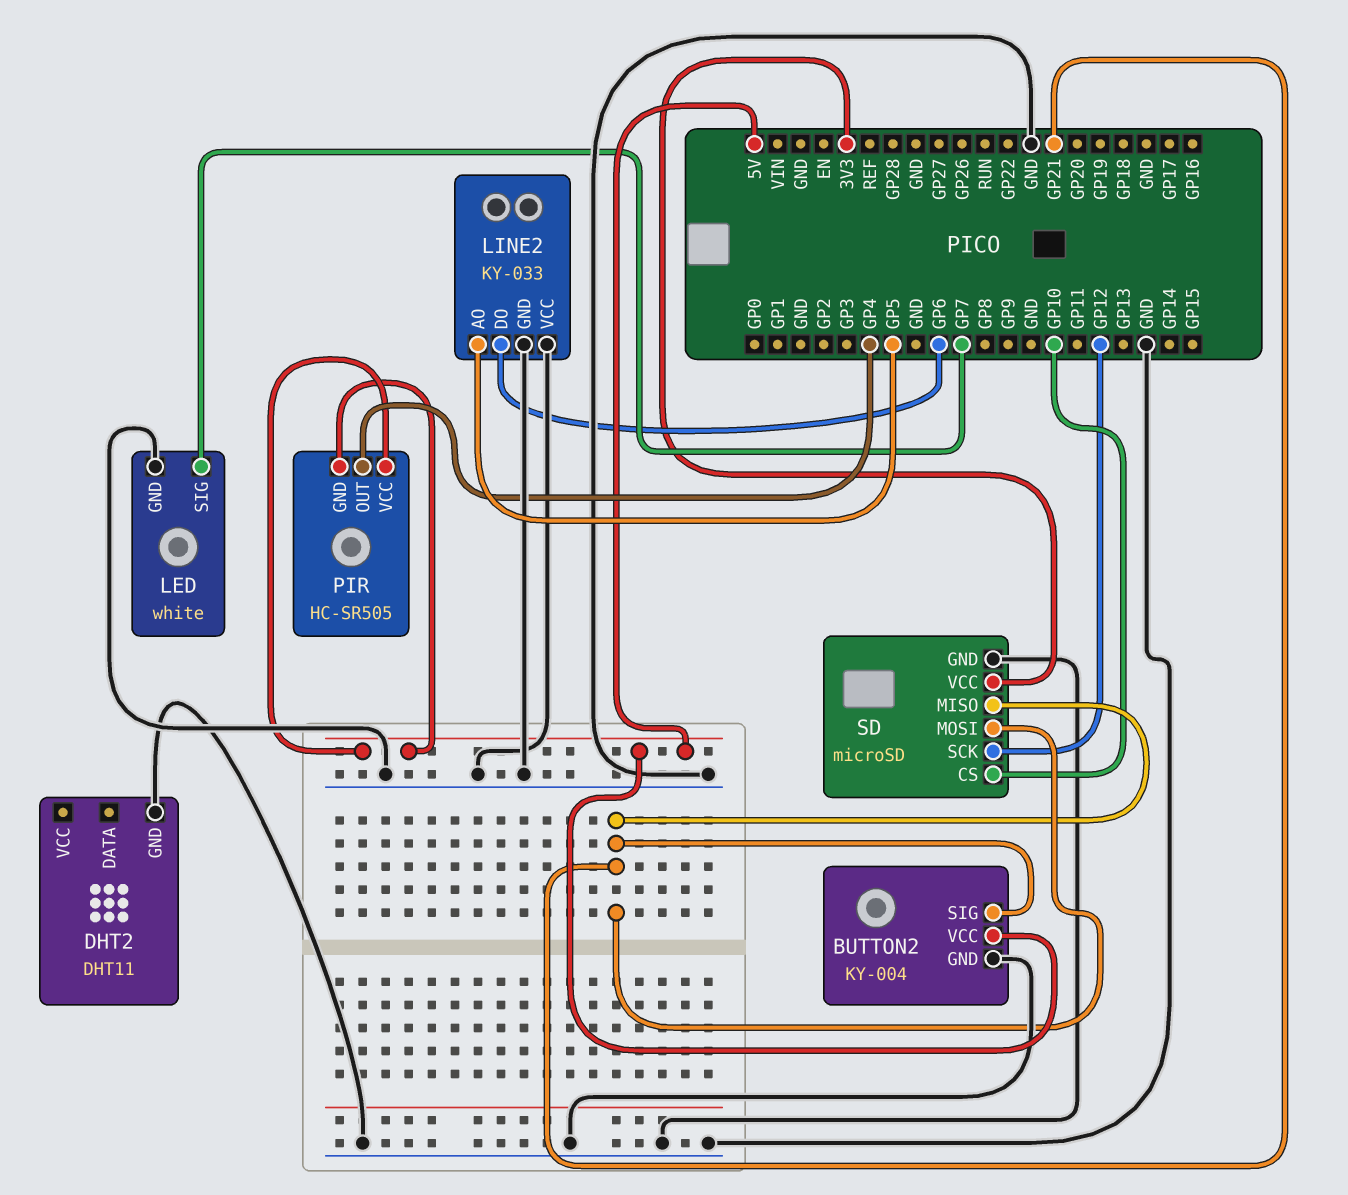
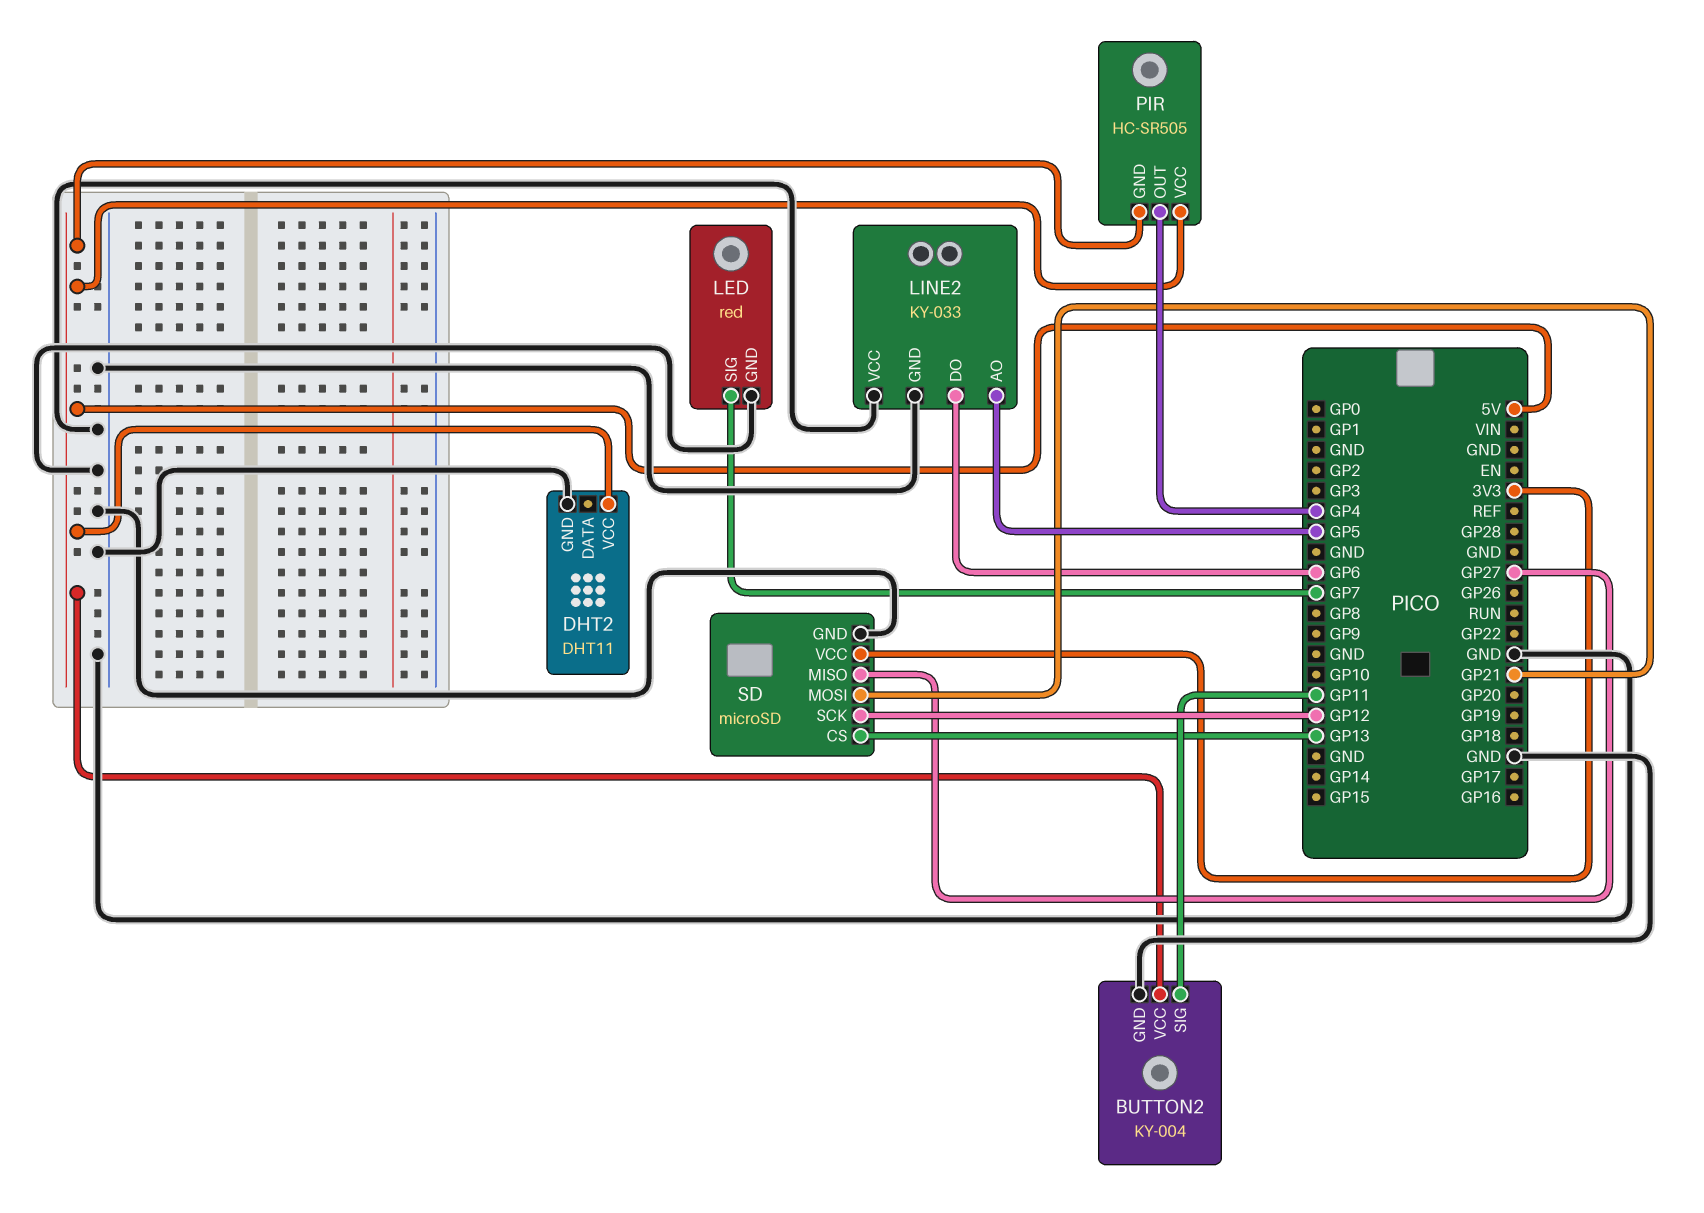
BUTTON2 pin SIG: GP21 -> GP11
DHT2 pin VCC: none -> 5V
LED: white -> red
SD pin CS: GP10 -> GP13
SD pin MISO: GP21 -> GP27

